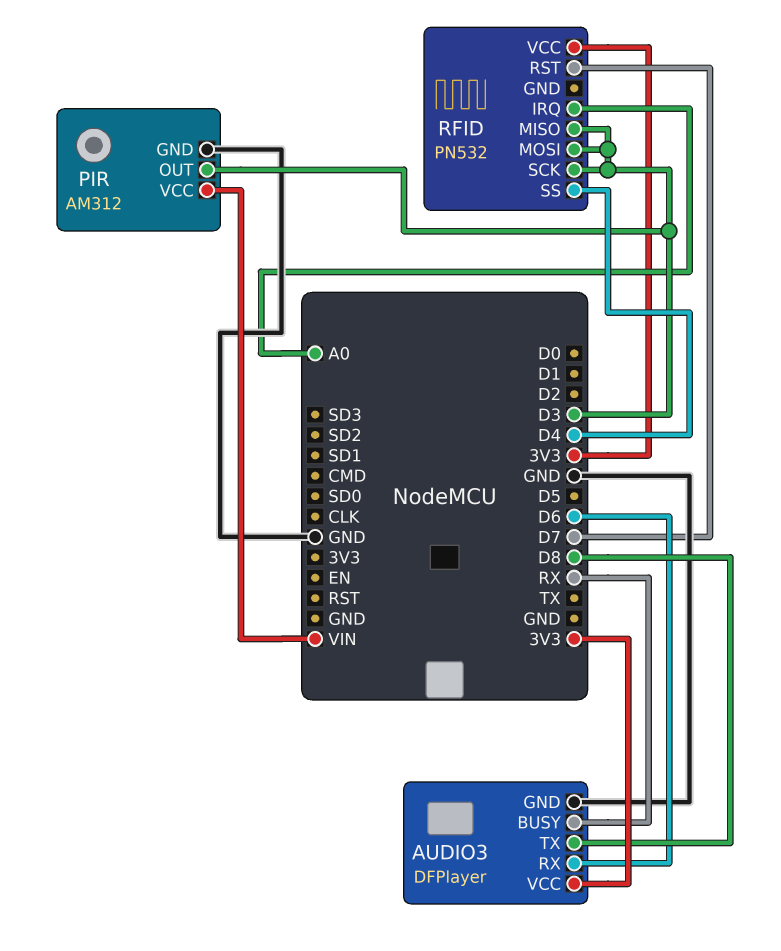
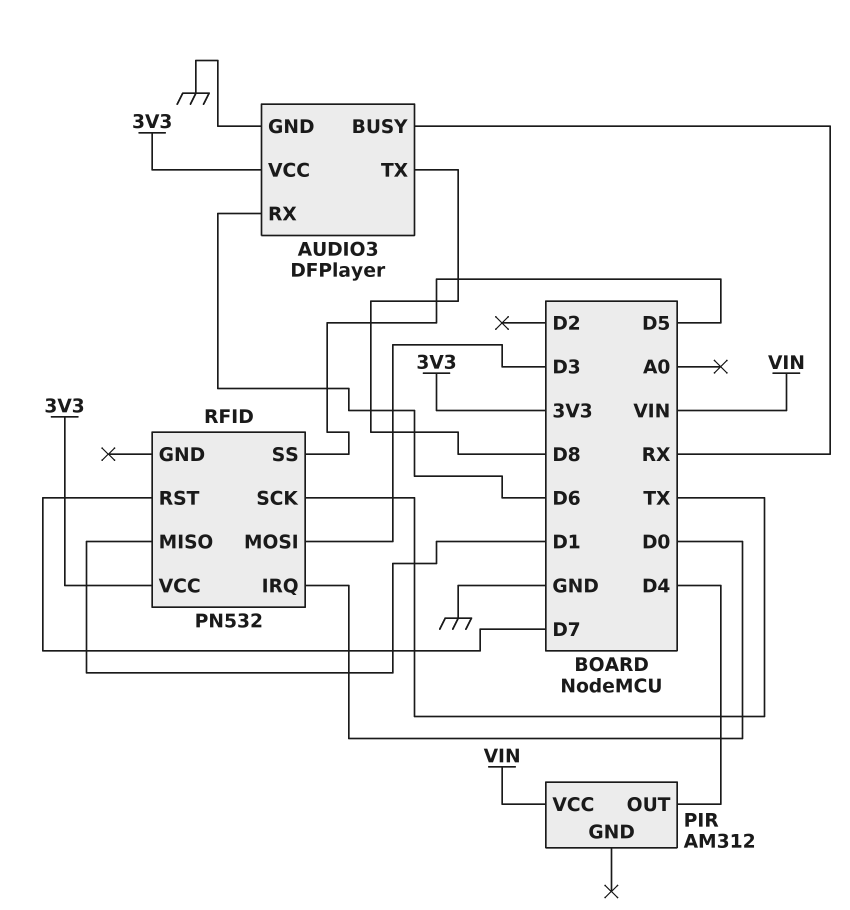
PIR pin GND: GND -> none
PIR pin OUT: D3 -> D4
RFID pin IRQ: A0 -> D0
RFID pin MISO: D3 -> D1
RFID pin SCK: D3 -> TX
RFID pin SS: D4 -> D5

